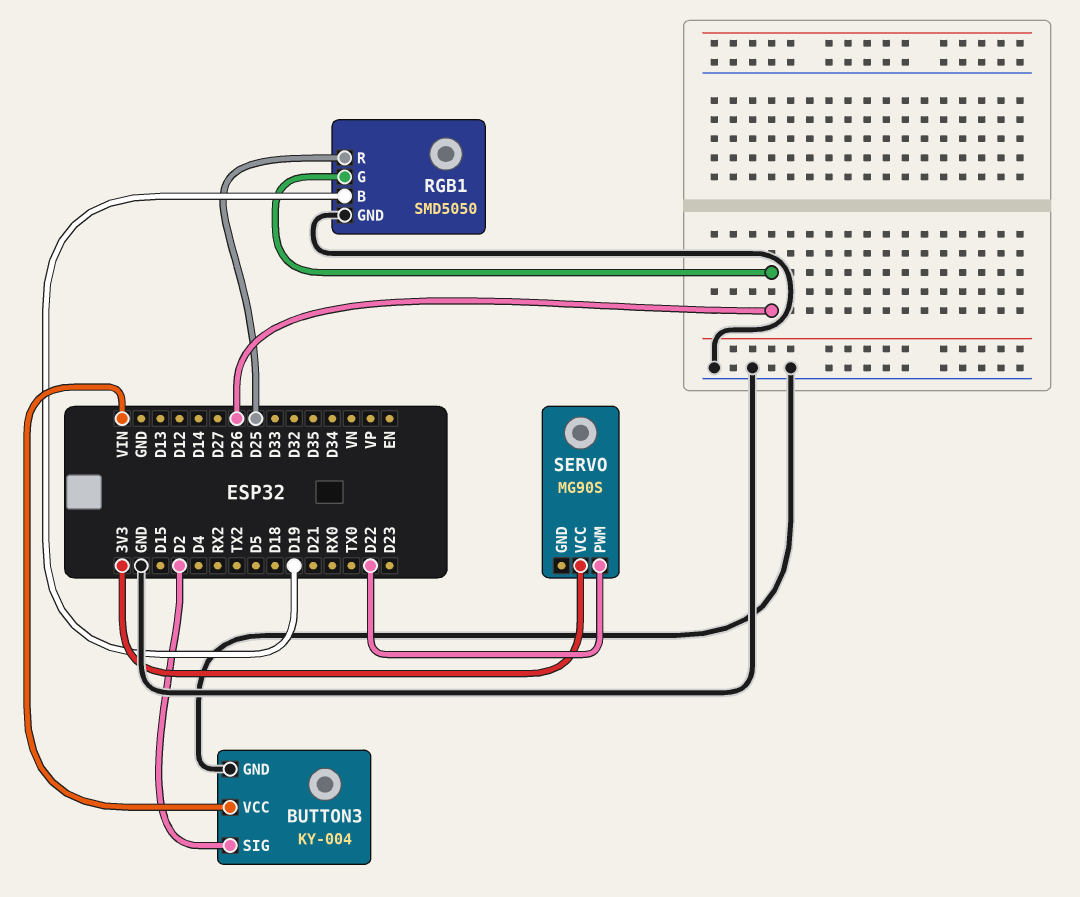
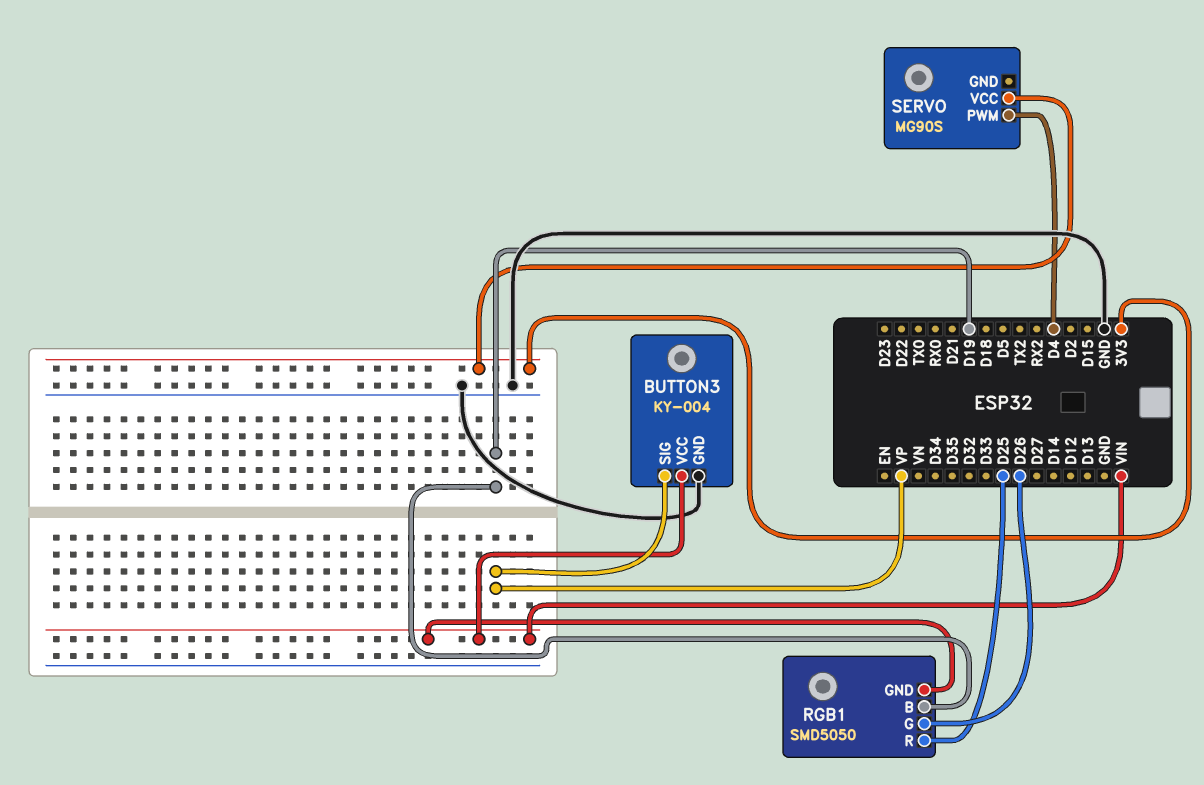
BUTTON3 pin SIG: D2 -> VP
RGB1 pin GND: GND -> VIN
SERVO pin PWM: D22 -> D4

